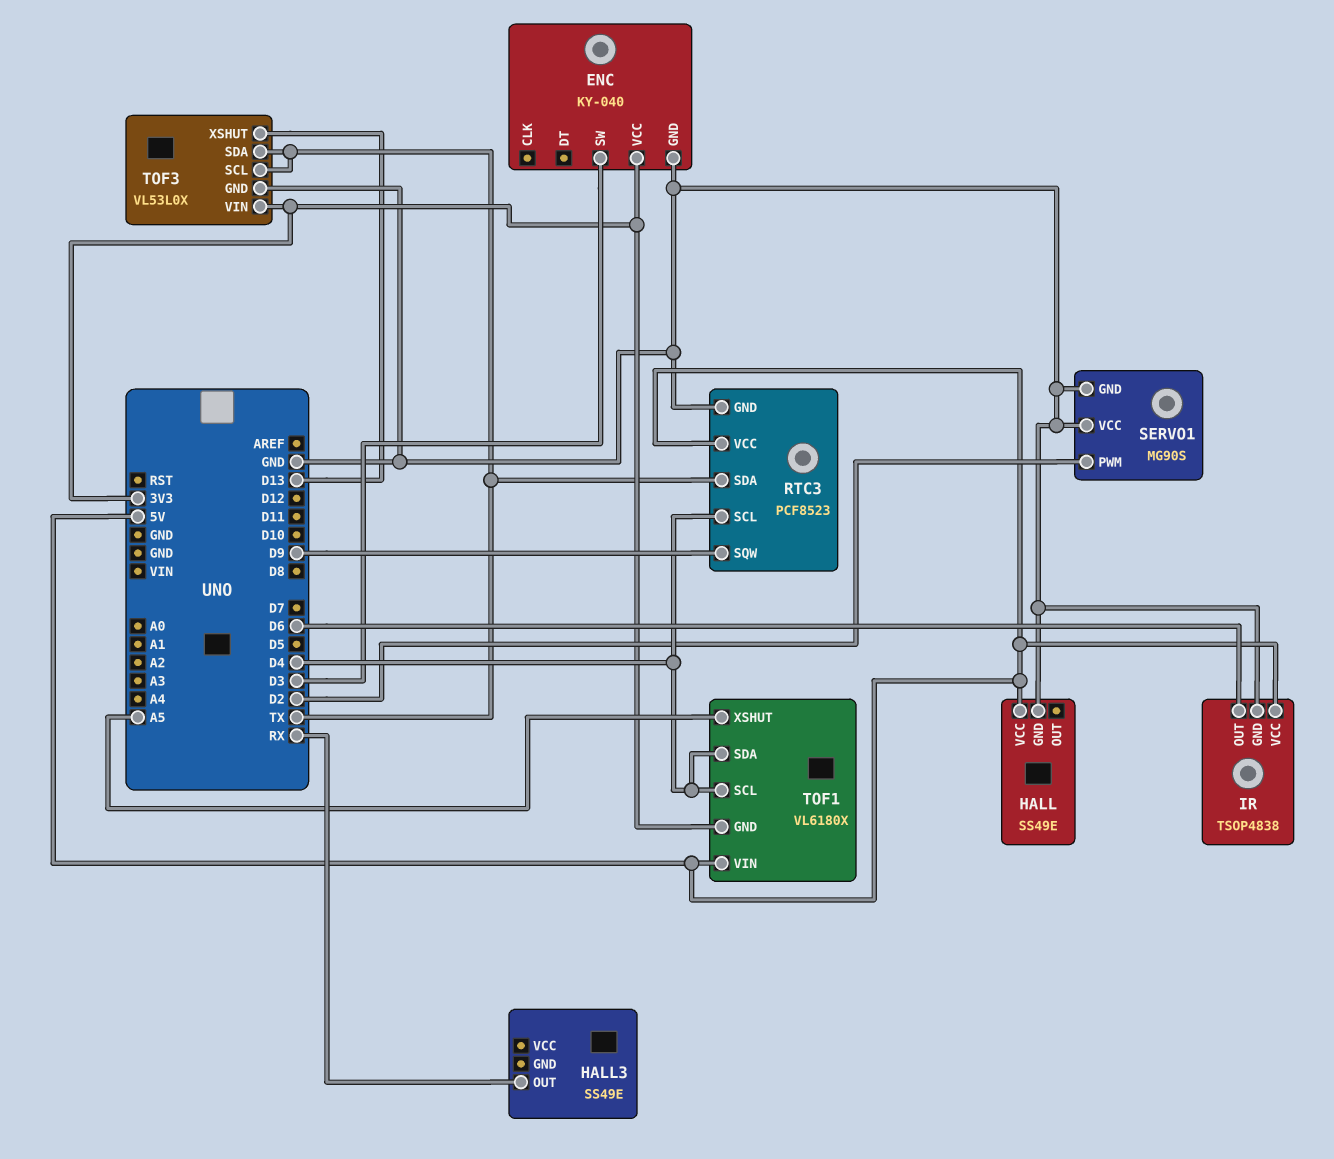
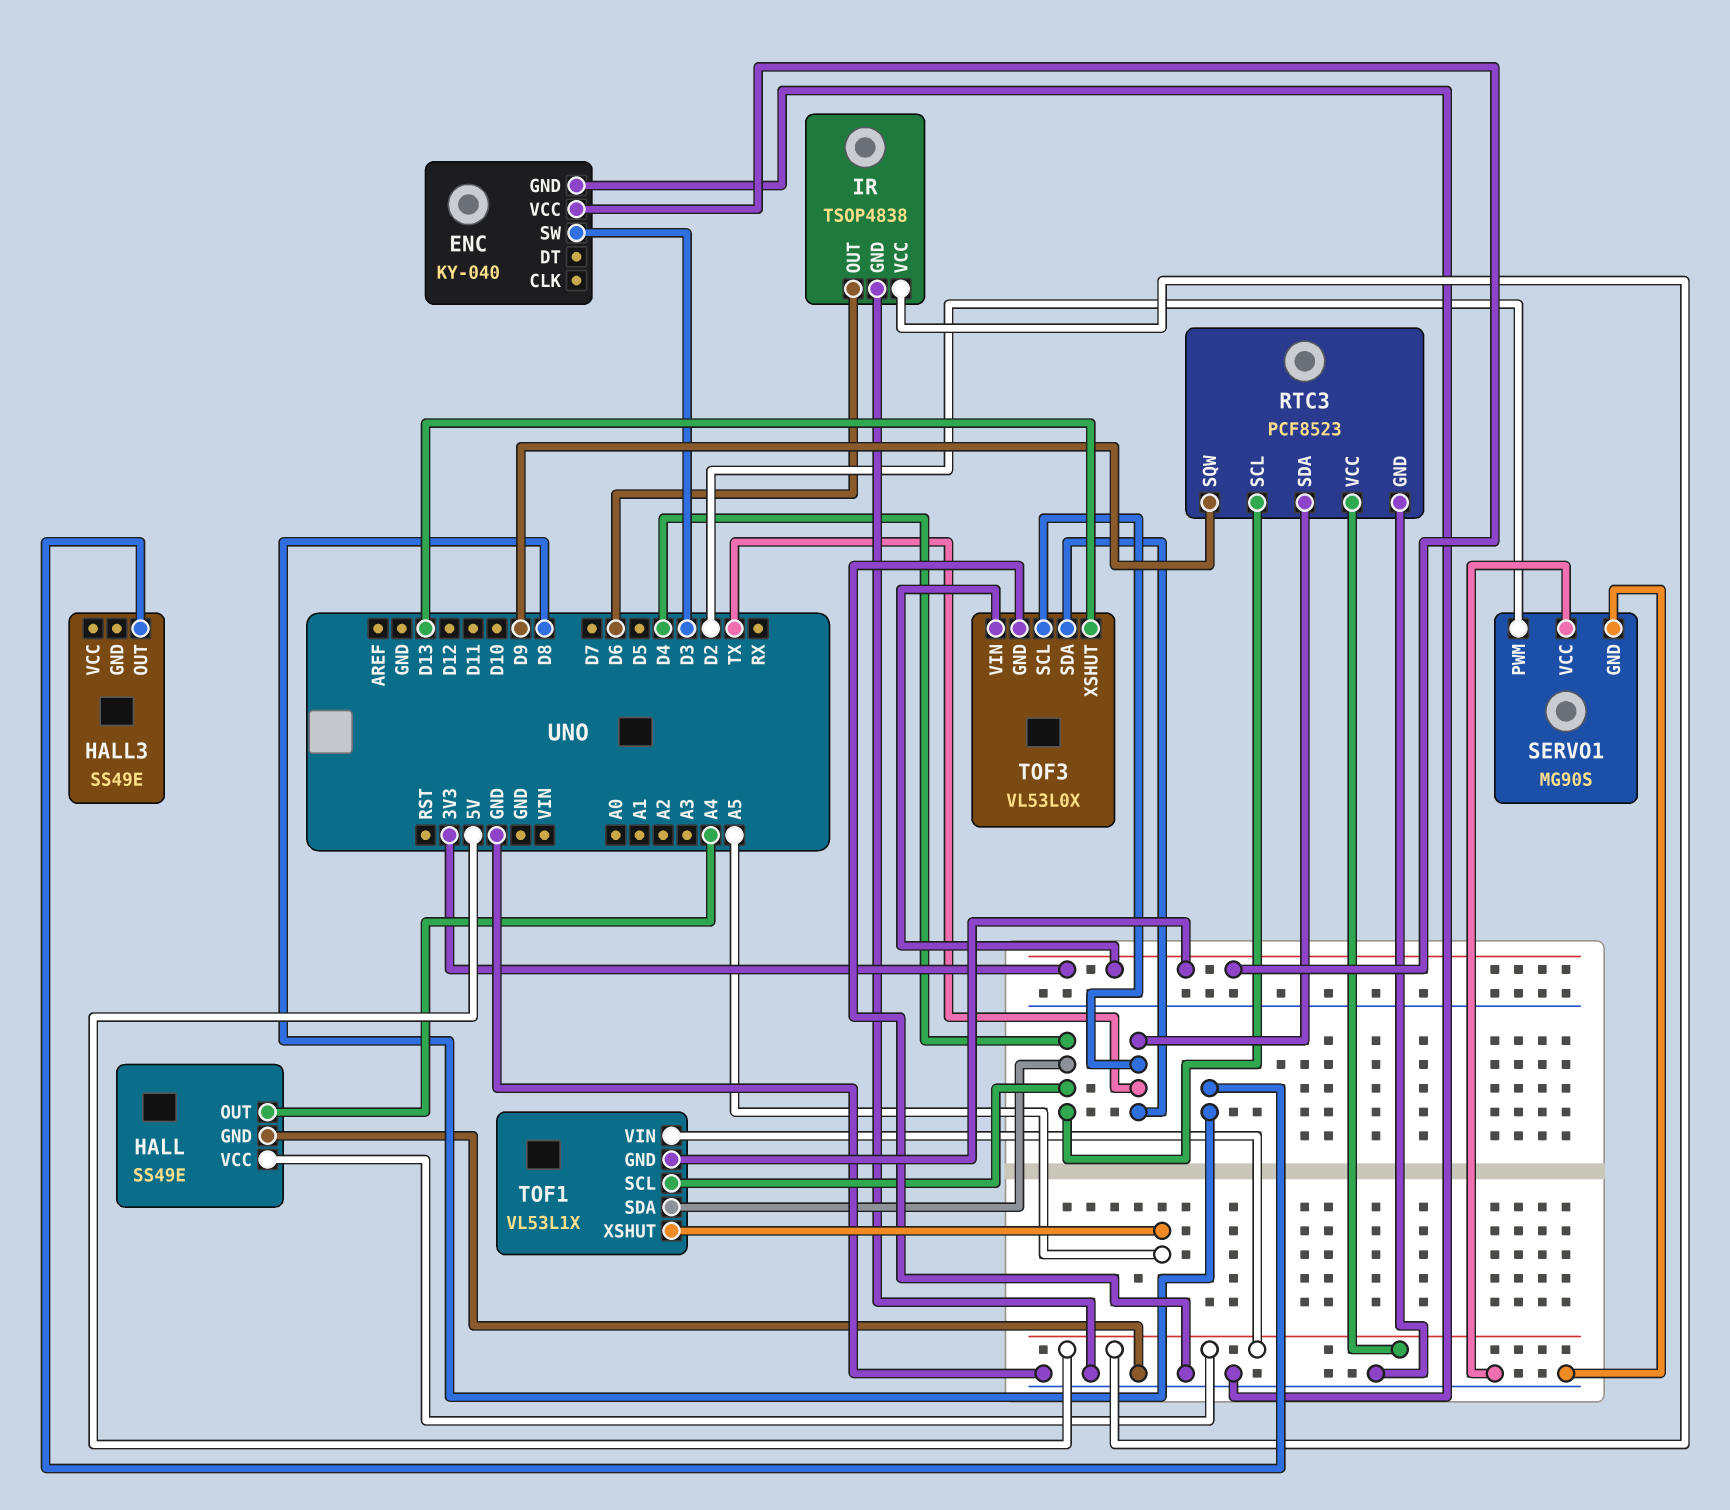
HALL pin OUT: none -> A4
HALL3 pin OUT: RX -> D8
TOF1: VL6180X -> VL53L1X

